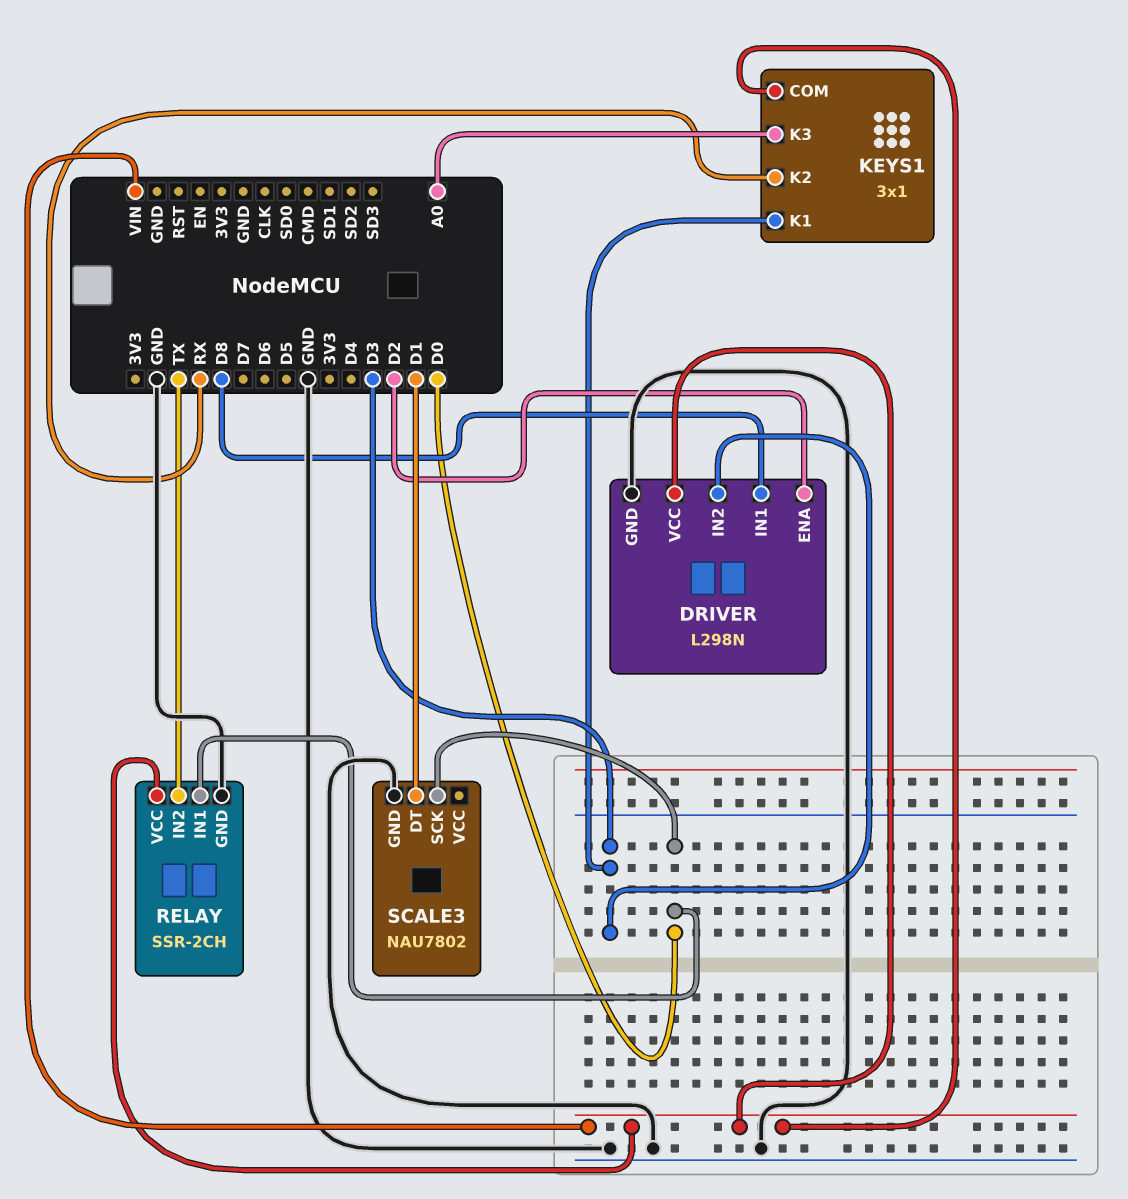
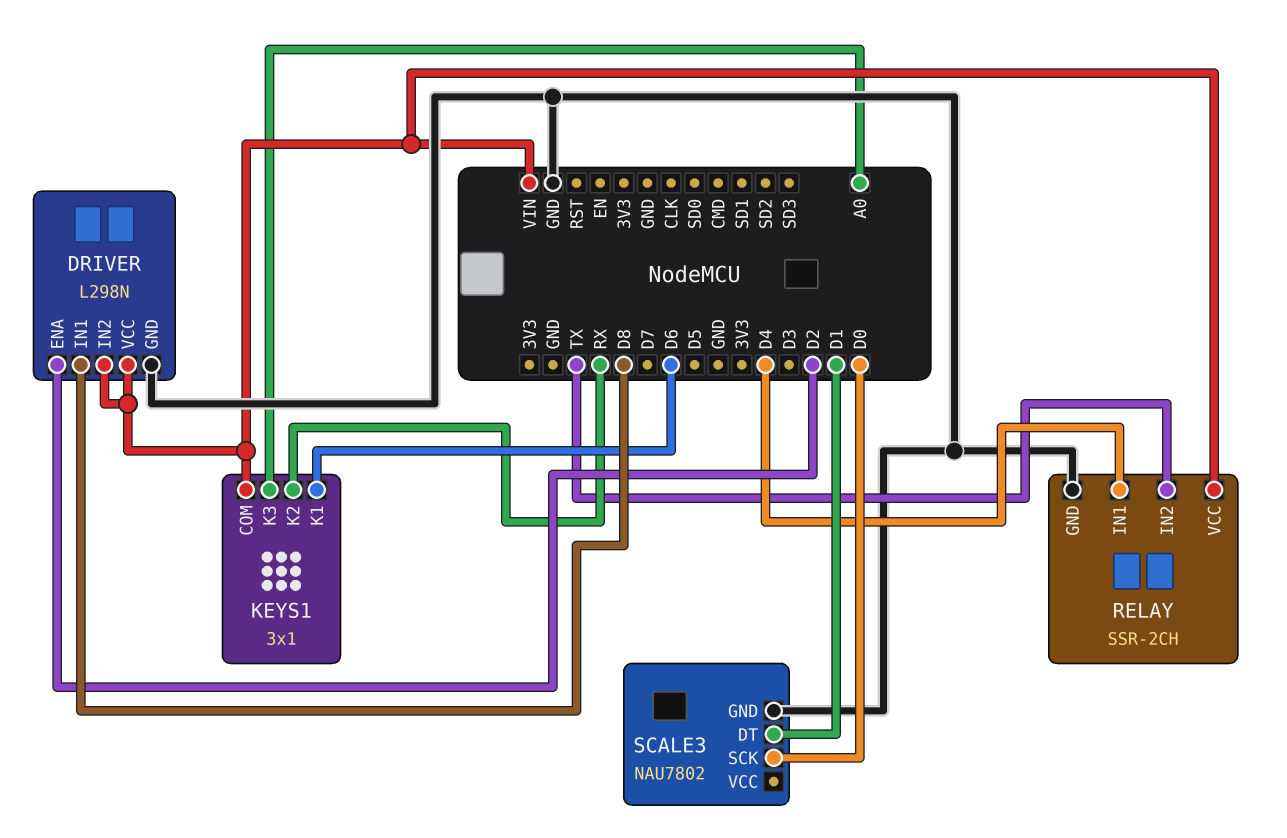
DRIVER pin IN2: D3 -> VIN
KEYS1 pin K1: D3 -> D6
RELAY pin IN1: D0 -> D4

